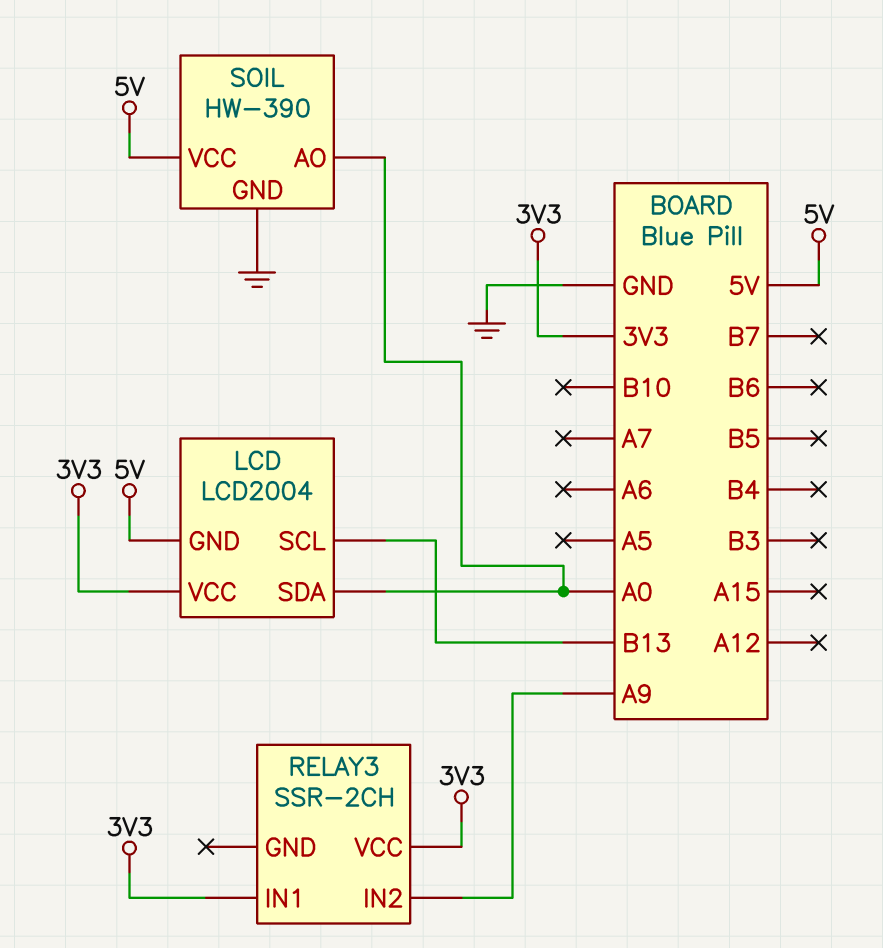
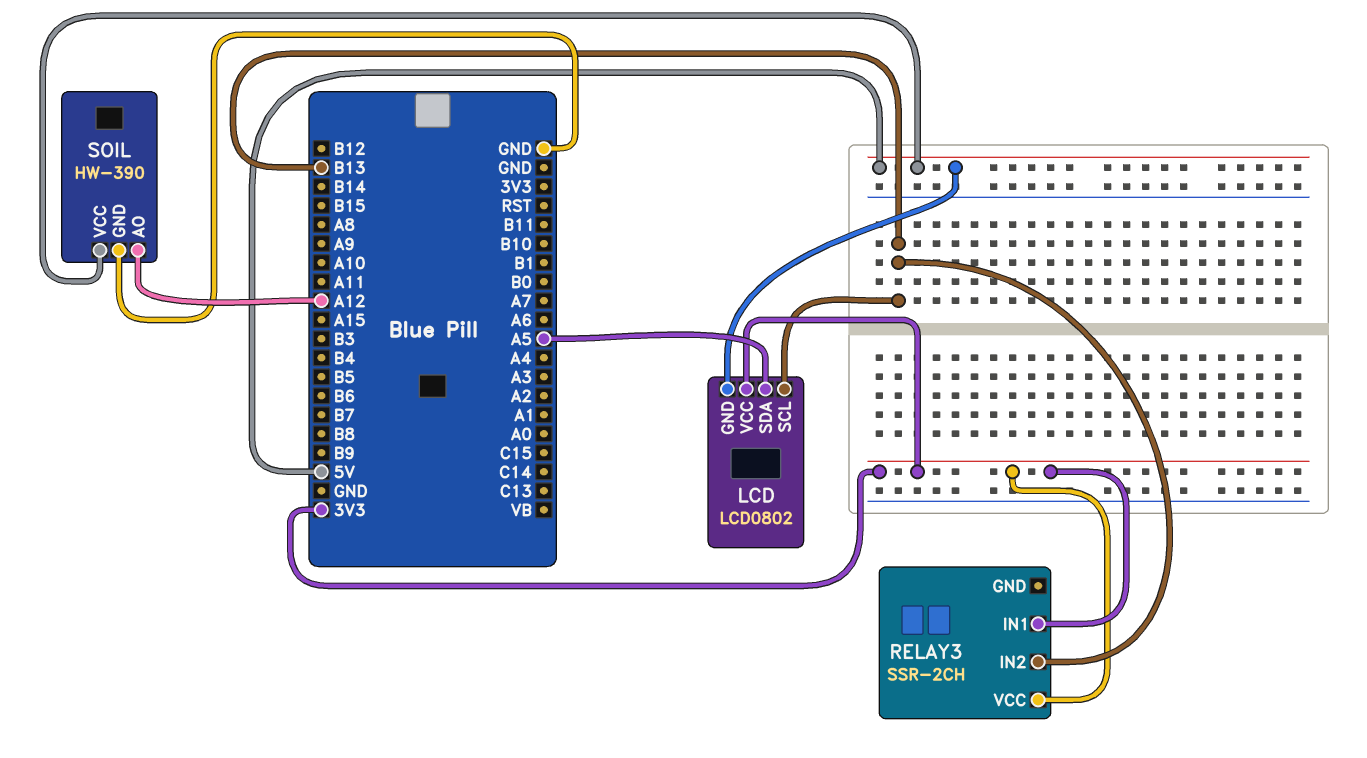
LCD: LCD2004 -> LCD0802
LCD pin SDA: A0 -> A5
RELAY3 pin IN2: A9 -> B13
SOIL pin AO: A0 -> A12

